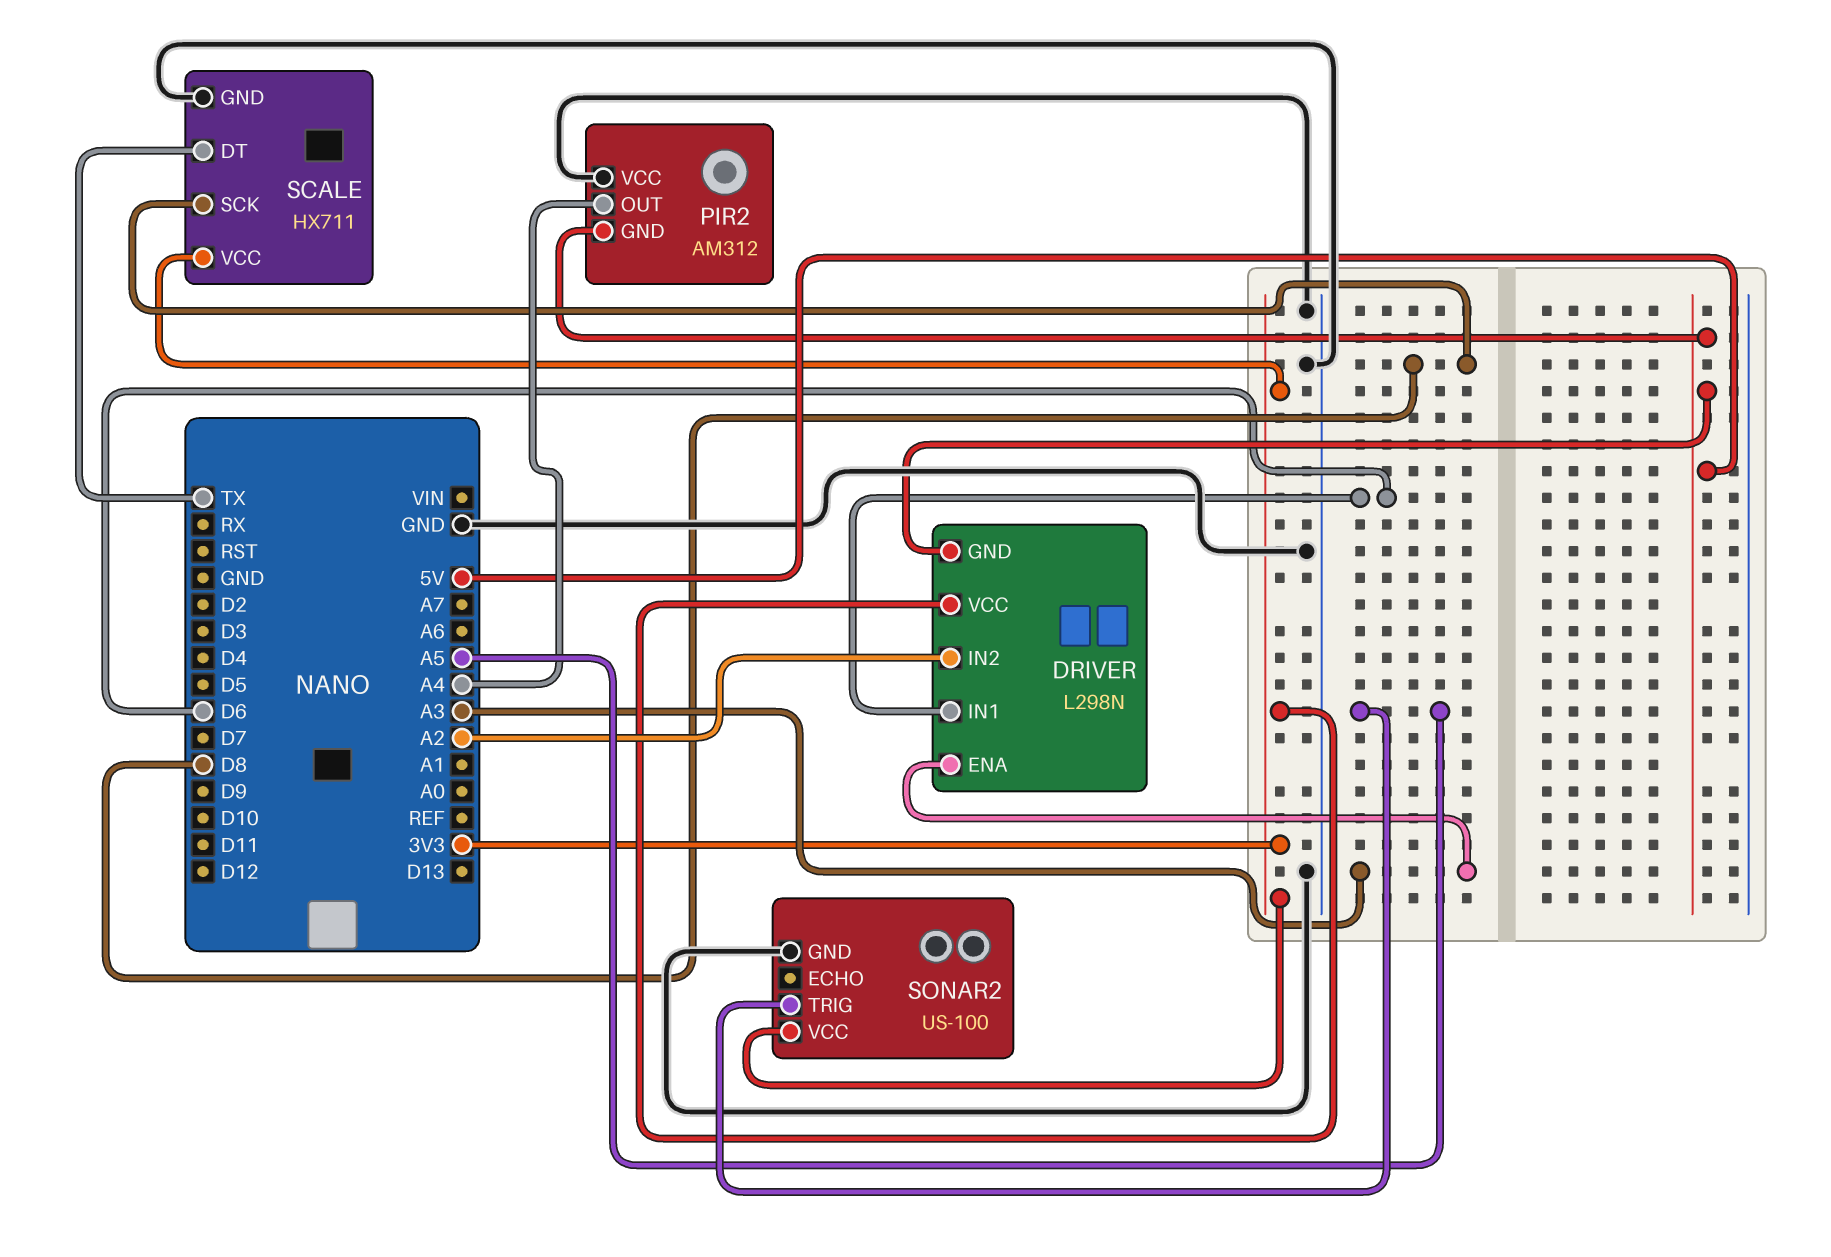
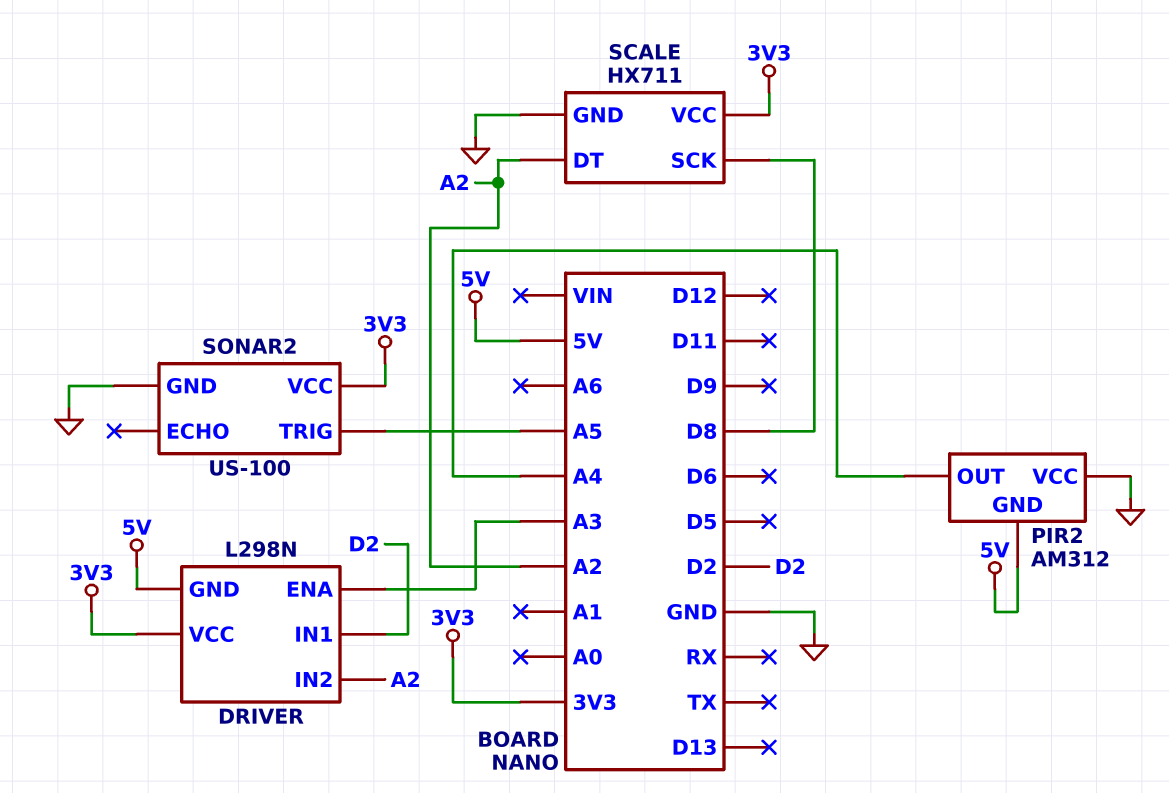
DRIVER pin IN1: D6 -> D2
SCALE pin DT: TX -> A2

